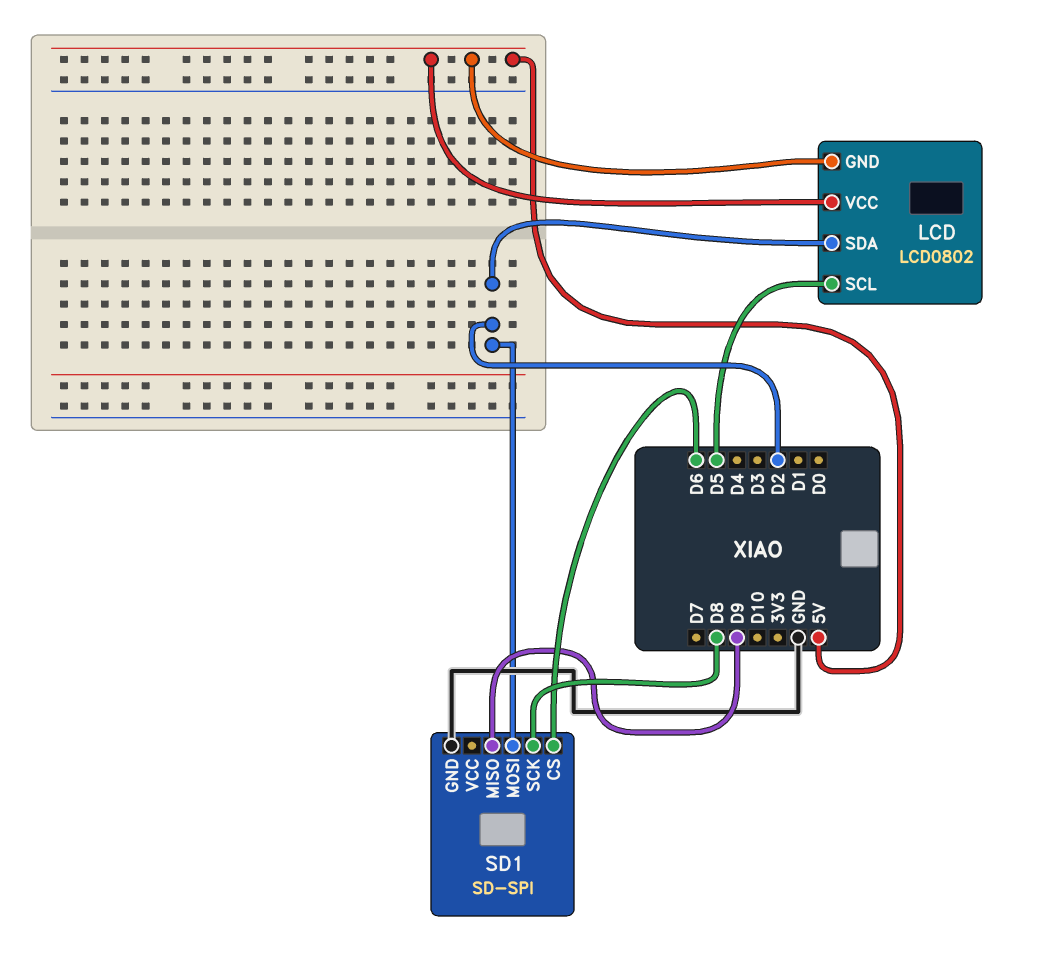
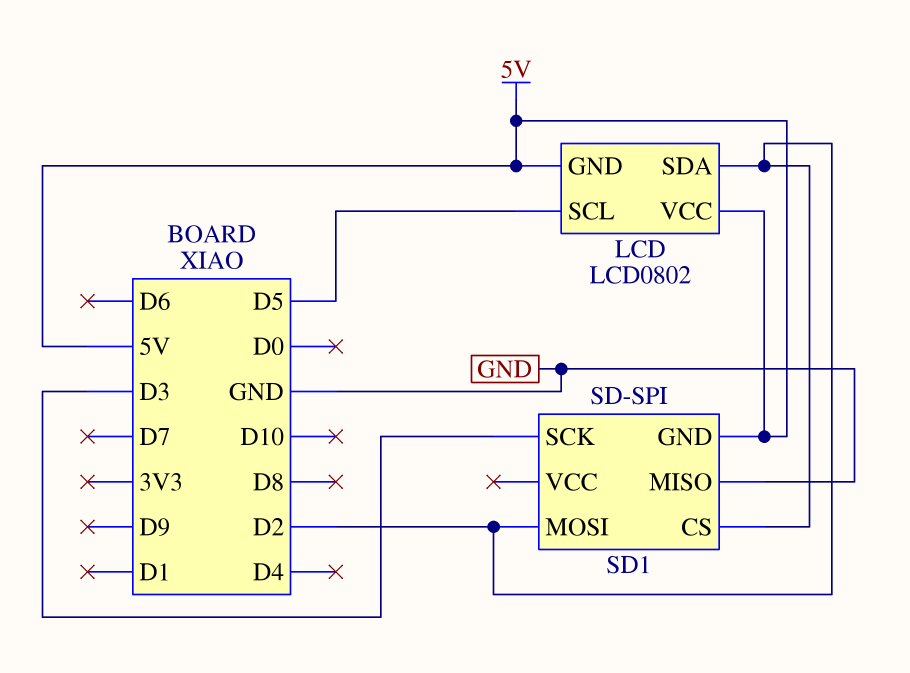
SD1 pin CS: D6 -> D2
SD1 pin GND: GND -> 5V
SD1 pin MISO: D9 -> GND
SD1 pin SCK: D8 -> D3

